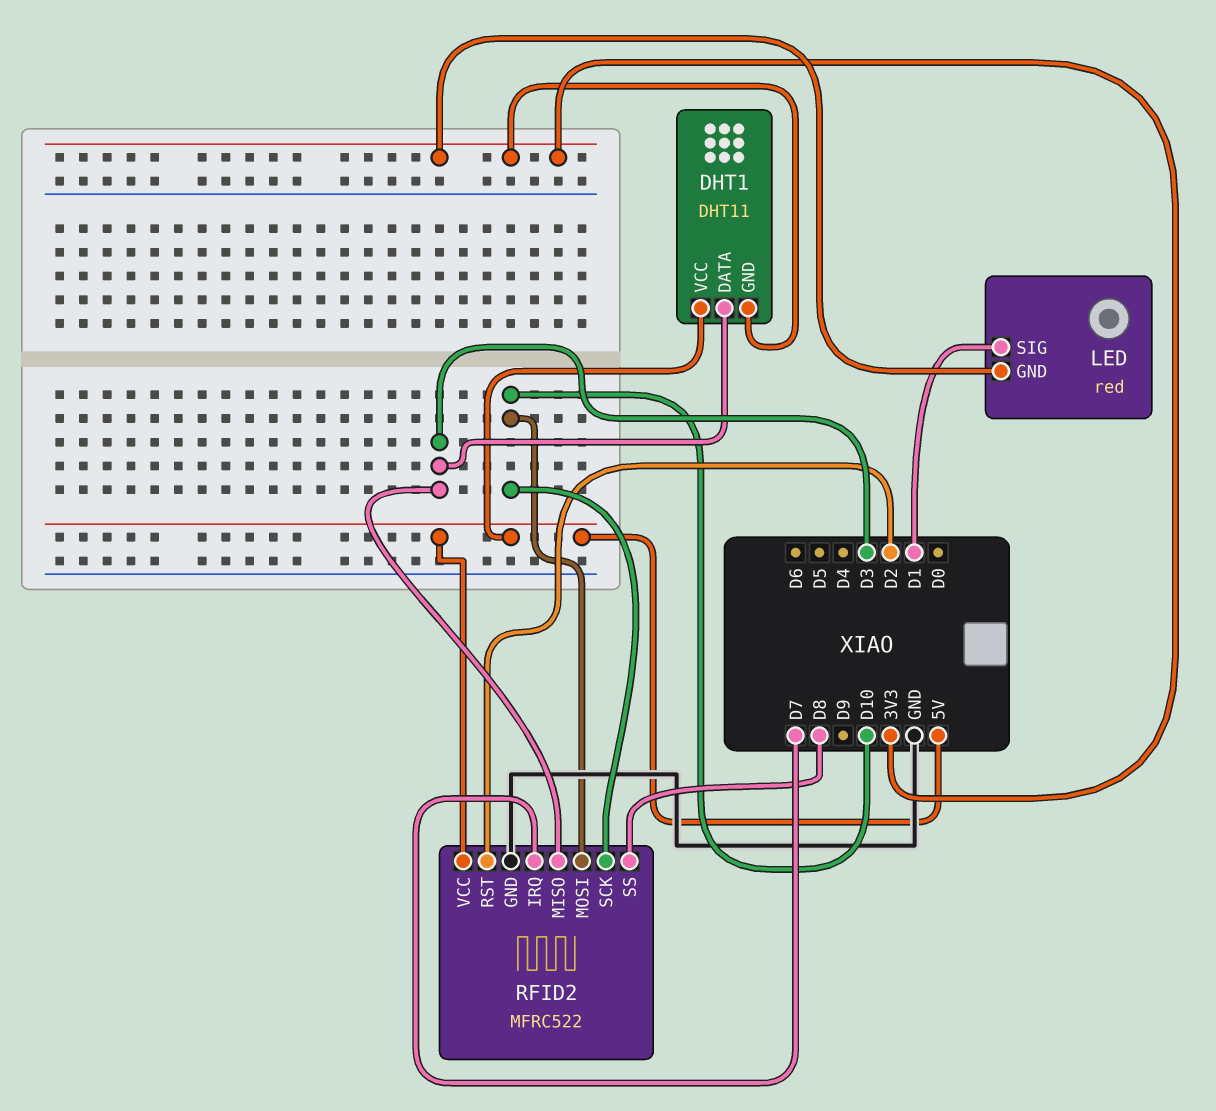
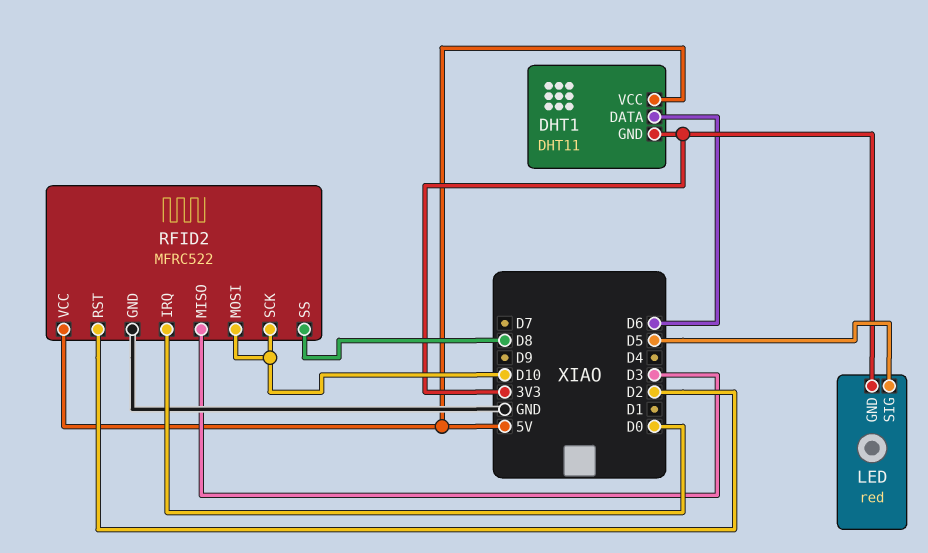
DHT1 pin DATA: D3 -> D6
LED pin SIG: D1 -> D5
RFID2 pin IRQ: D7 -> D0

